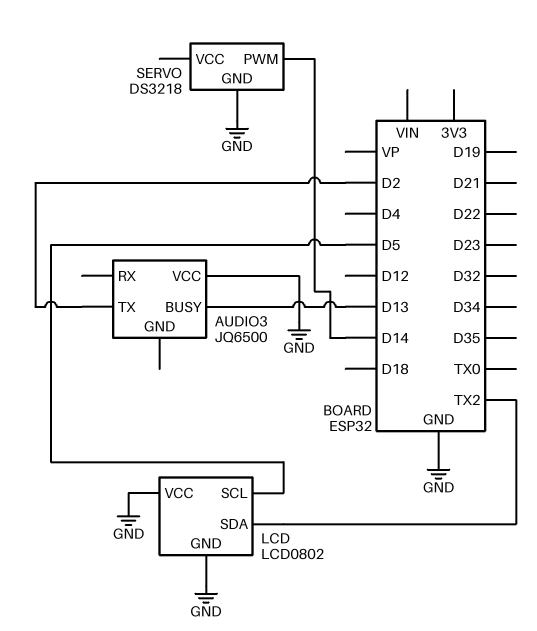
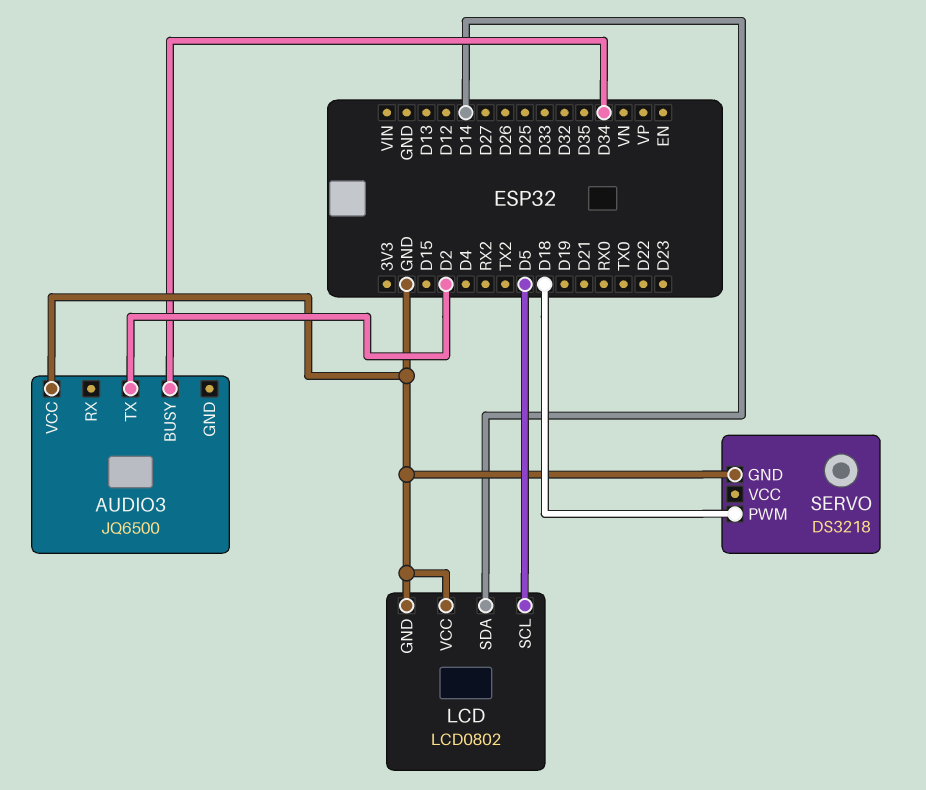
AUDIO3 pin BUSY: D13 -> D34
LCD pin SDA: TX2 -> D14
SERVO pin PWM: D14 -> D18

